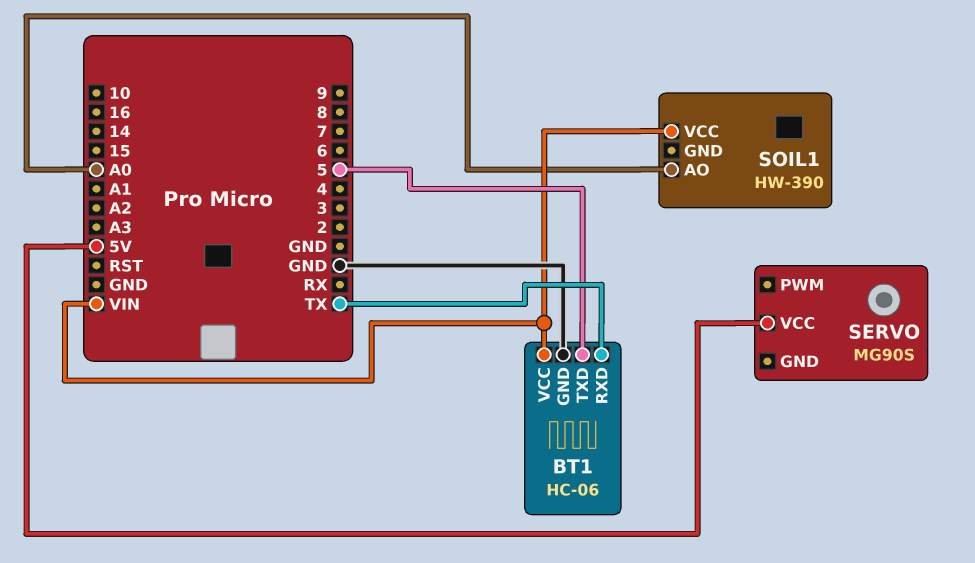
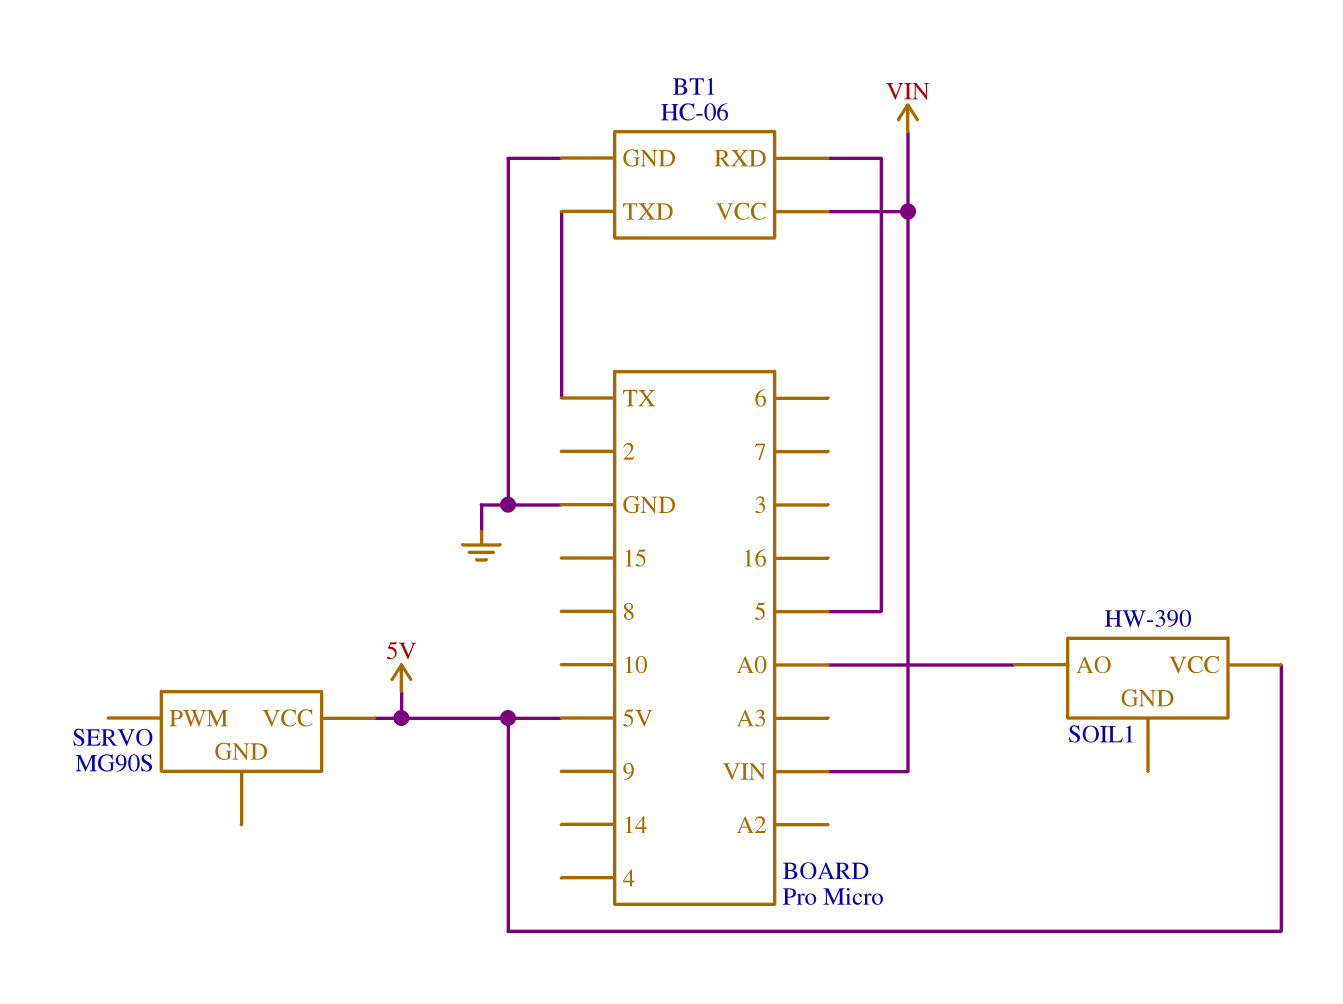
BT1 pin RXD: TX -> 5
BT1 pin TXD: 5 -> TX
SOIL1 pin VCC: VIN -> 5V

